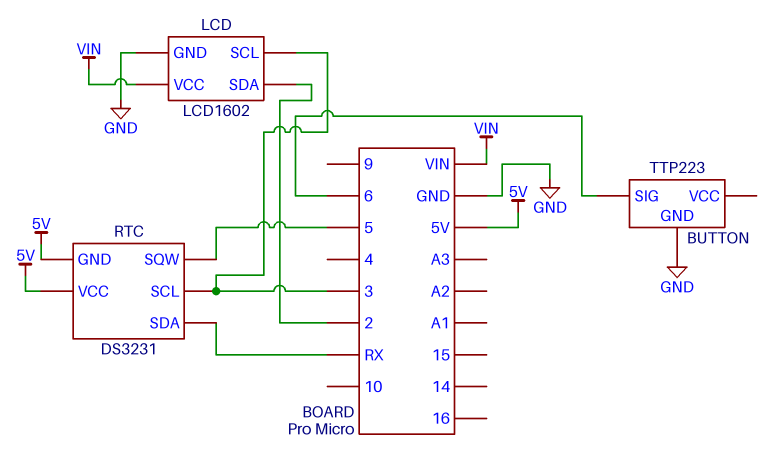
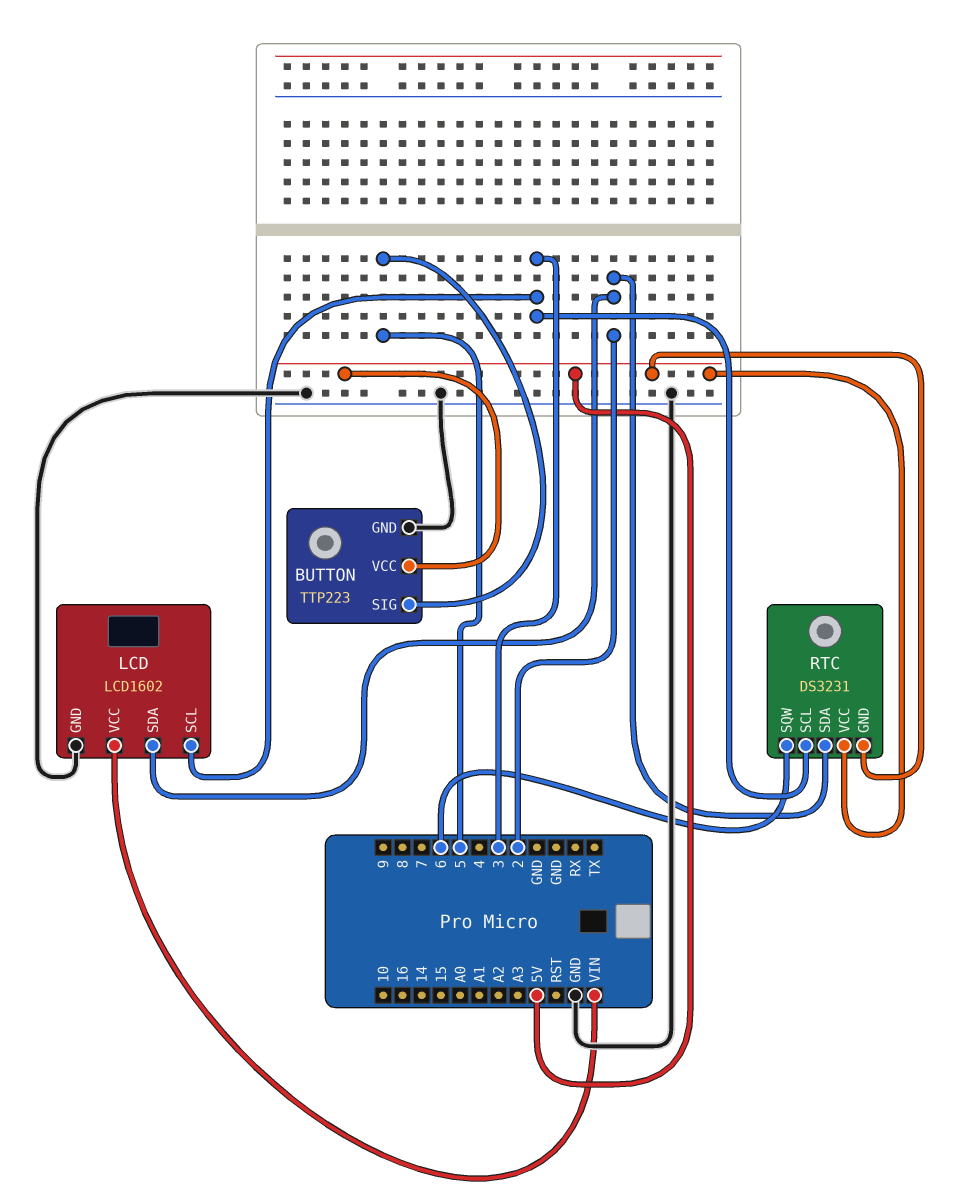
BUTTON pin SIG: 6 -> 5
BUTTON pin VCC: none -> 5V
RTC pin SDA: RX -> 2
RTC pin SQW: 5 -> 6

